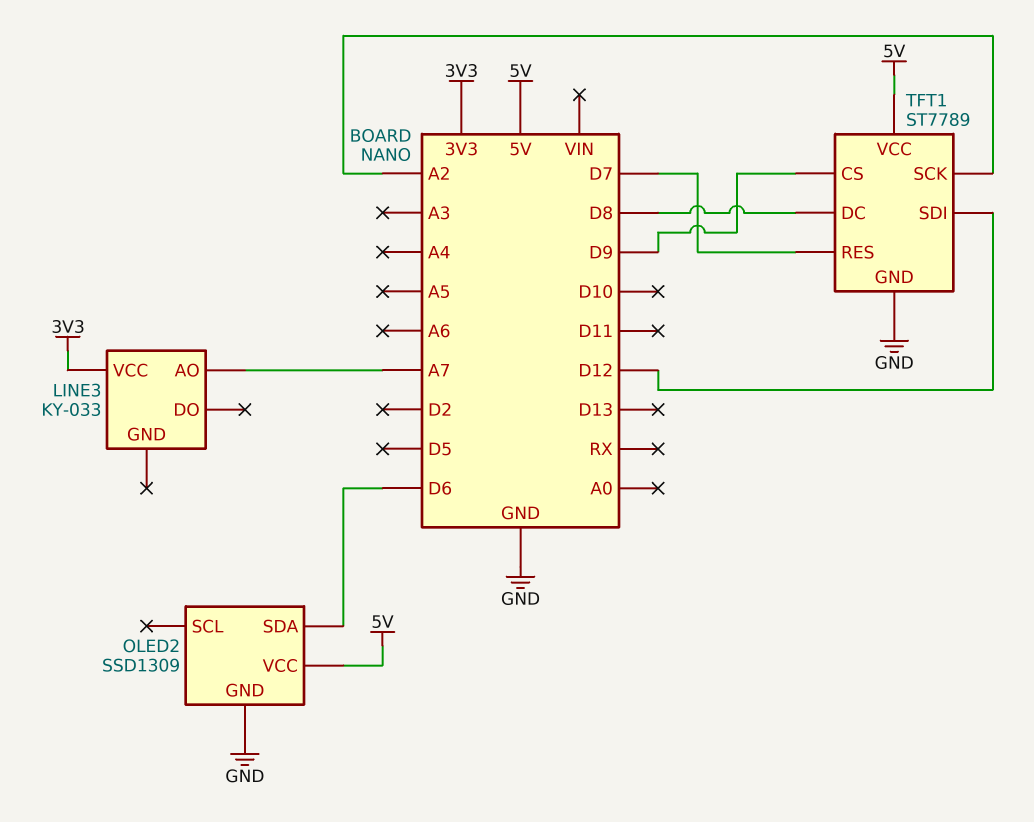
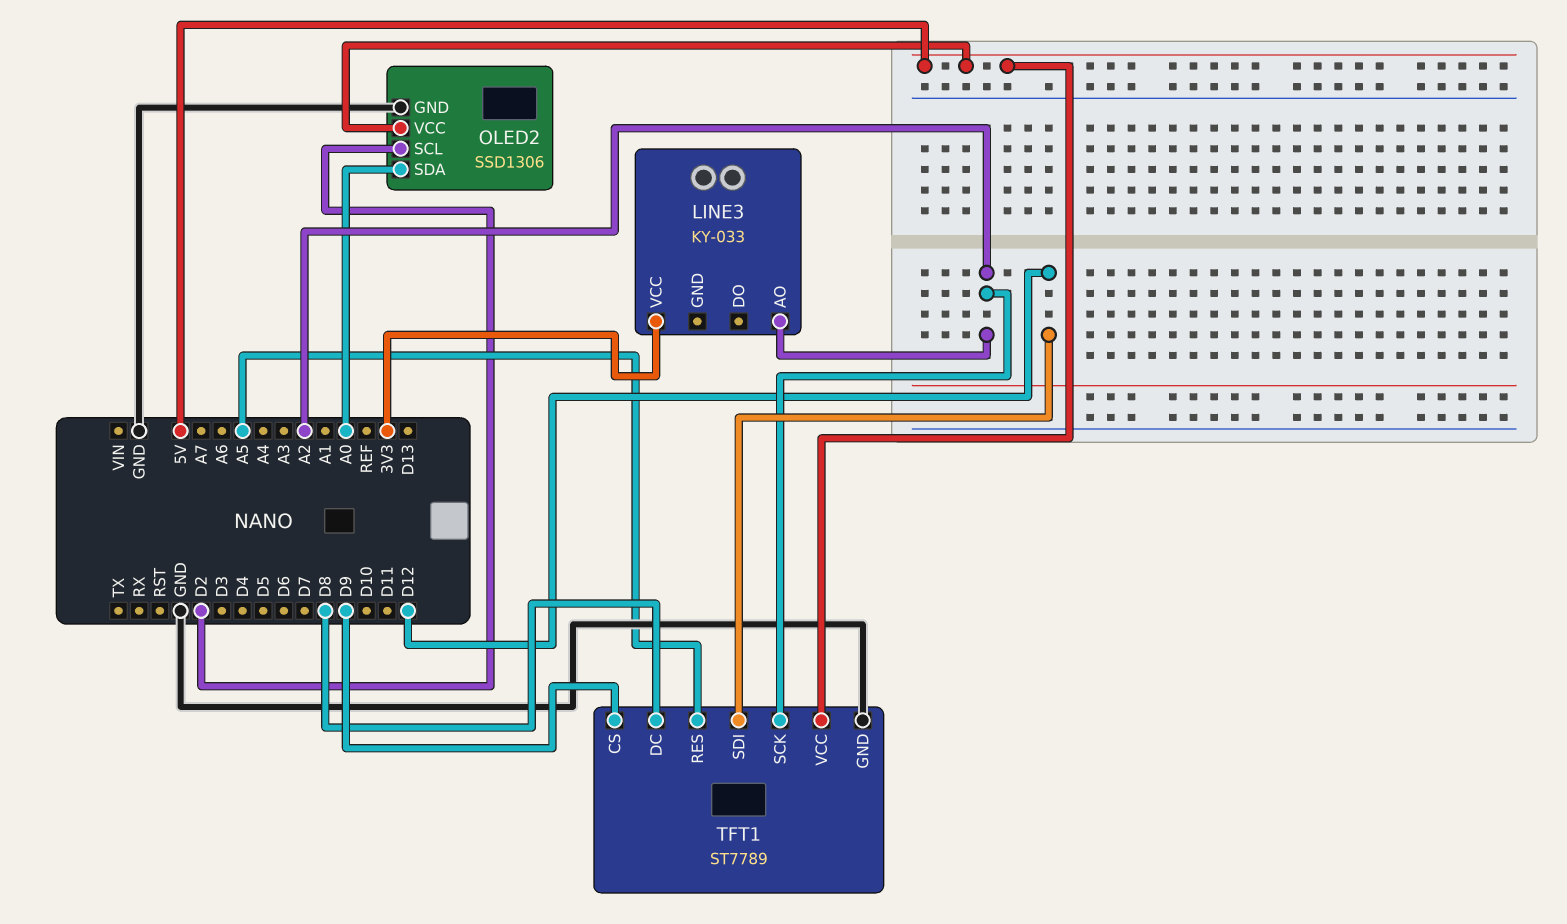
LINE3 pin AO: A7 -> A2
OLED2: SSD1309 -> SSD1306
OLED2 pin SCL: none -> D2
OLED2 pin SDA: D6 -> A0
TFT1 pin RES: D7 -> A5

